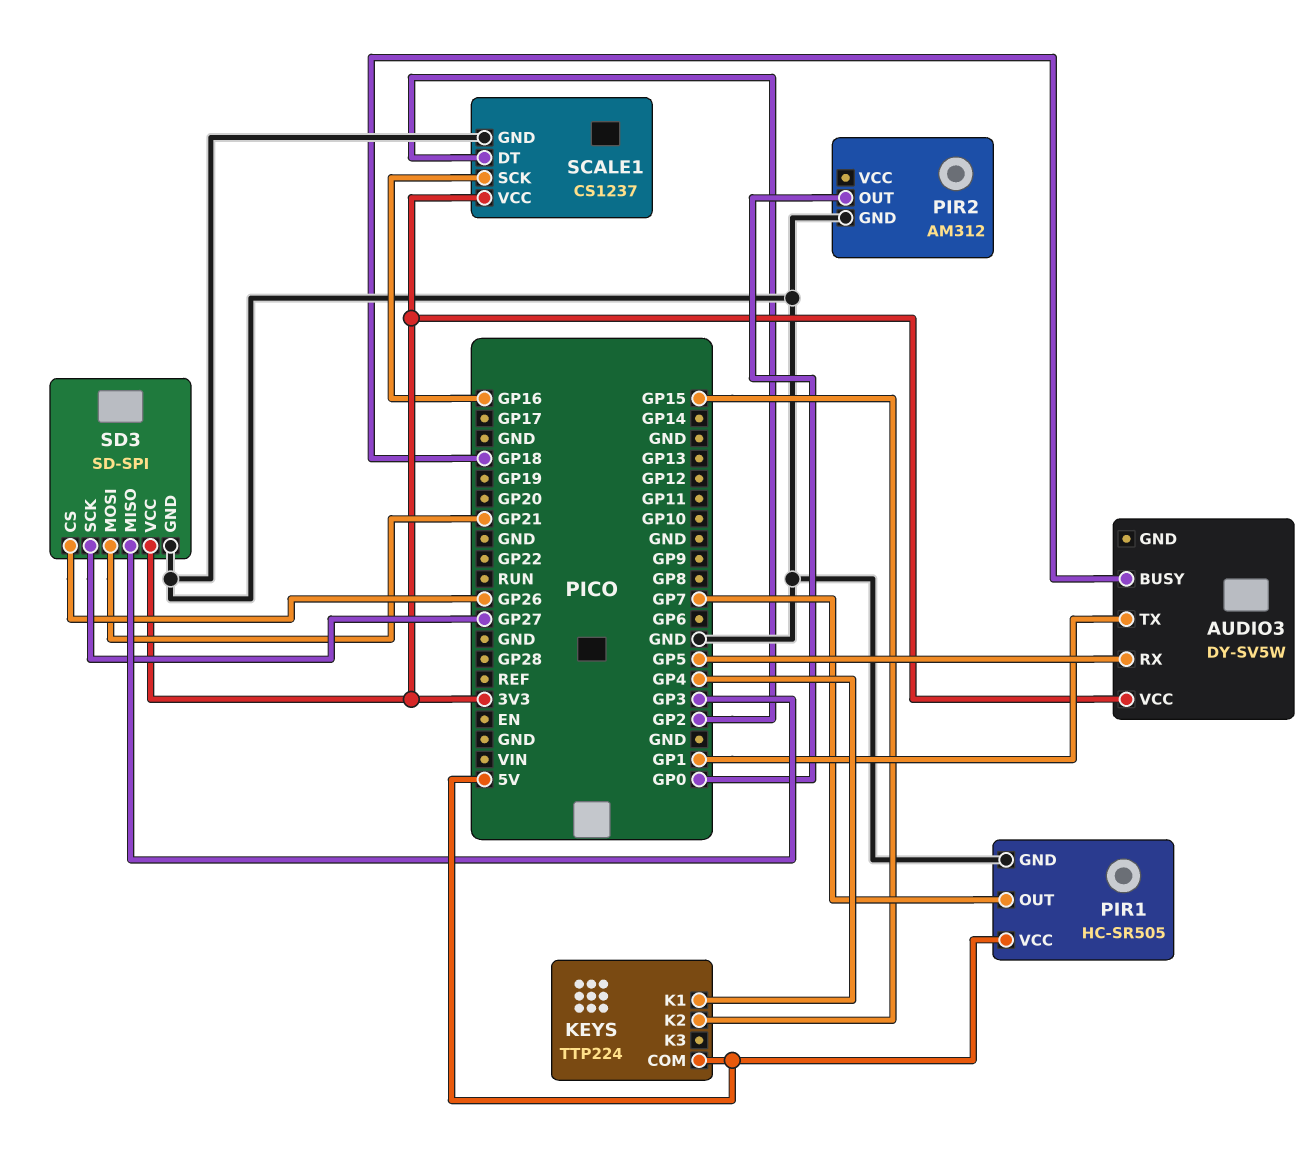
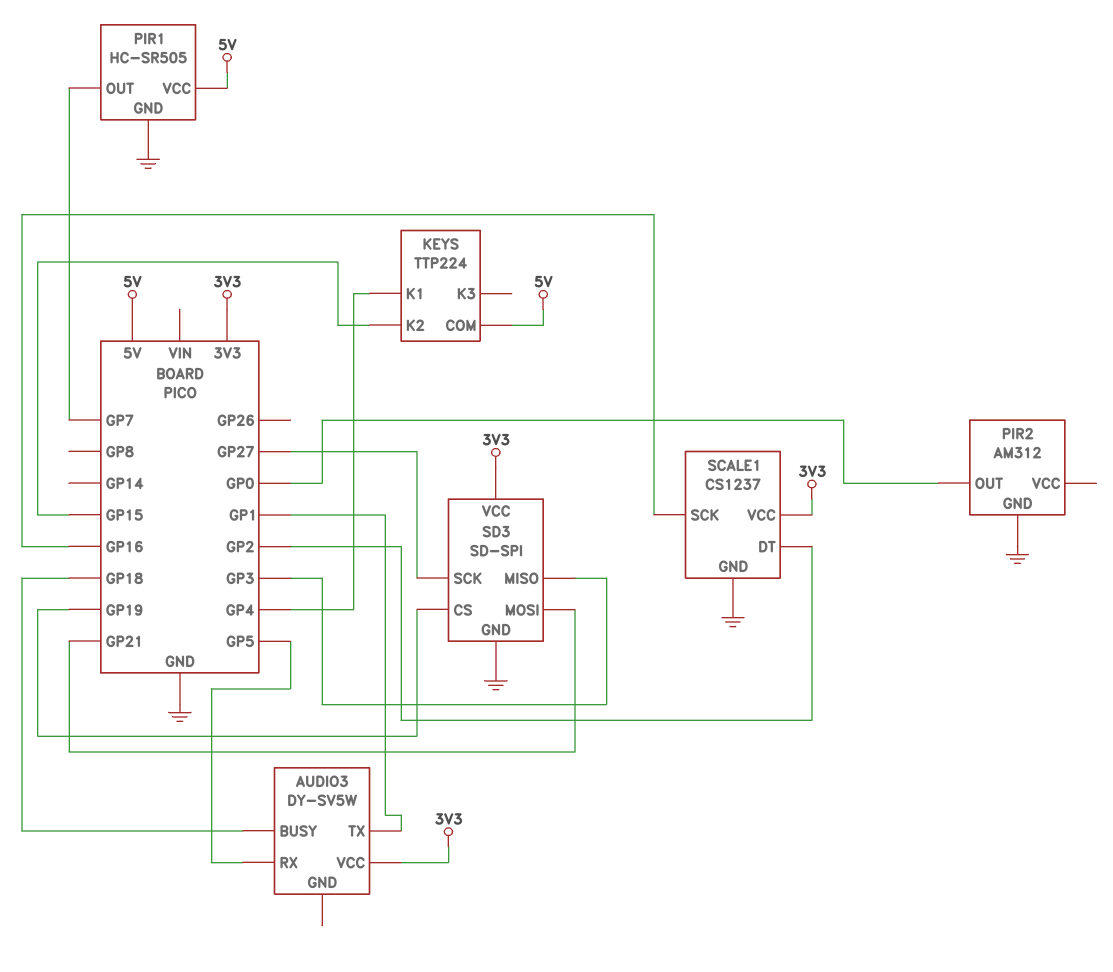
SD3 pin CS: GP26 -> GP19

